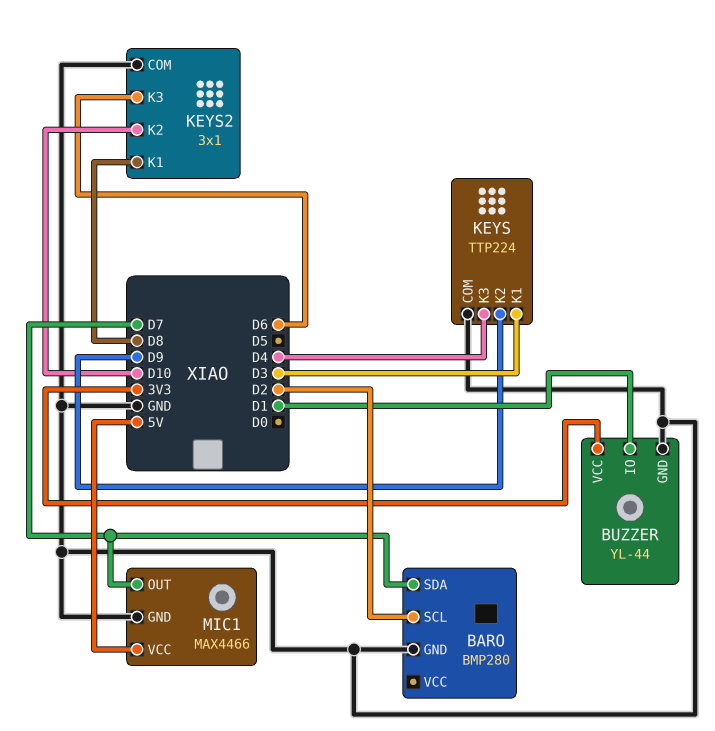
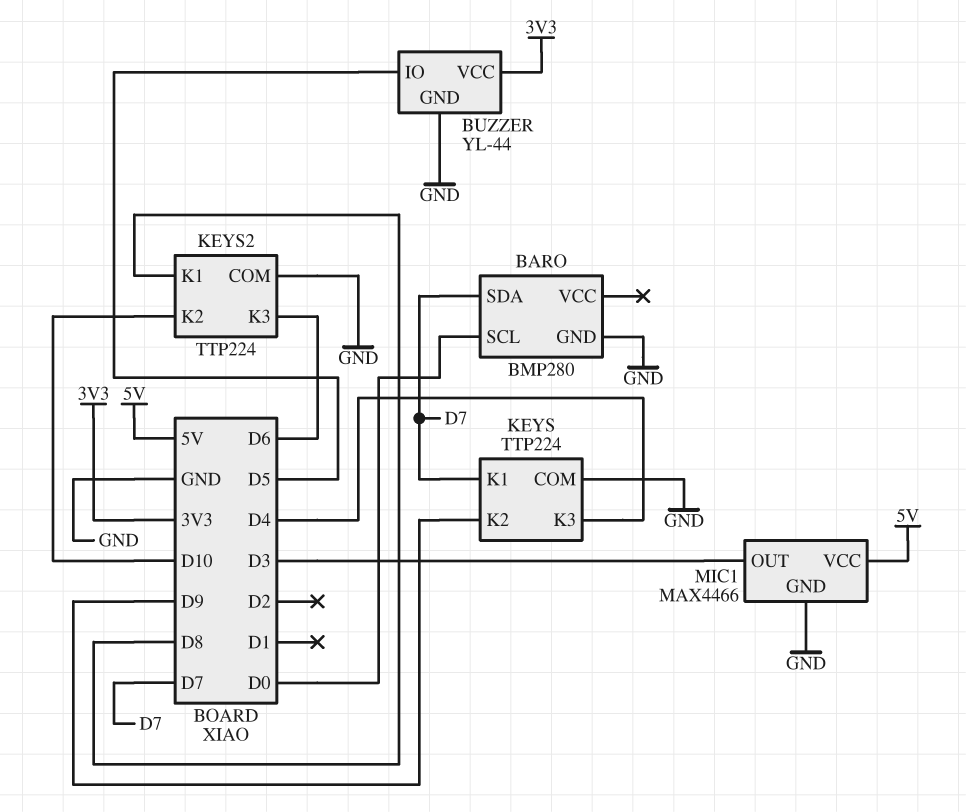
BARO pin SCL: D2 -> D0
BUZZER pin IO: D1 -> D5
KEYS pin K1: D3 -> D7
KEYS2: 3x1 -> TTP224
MIC1 pin OUT: D7 -> D3

